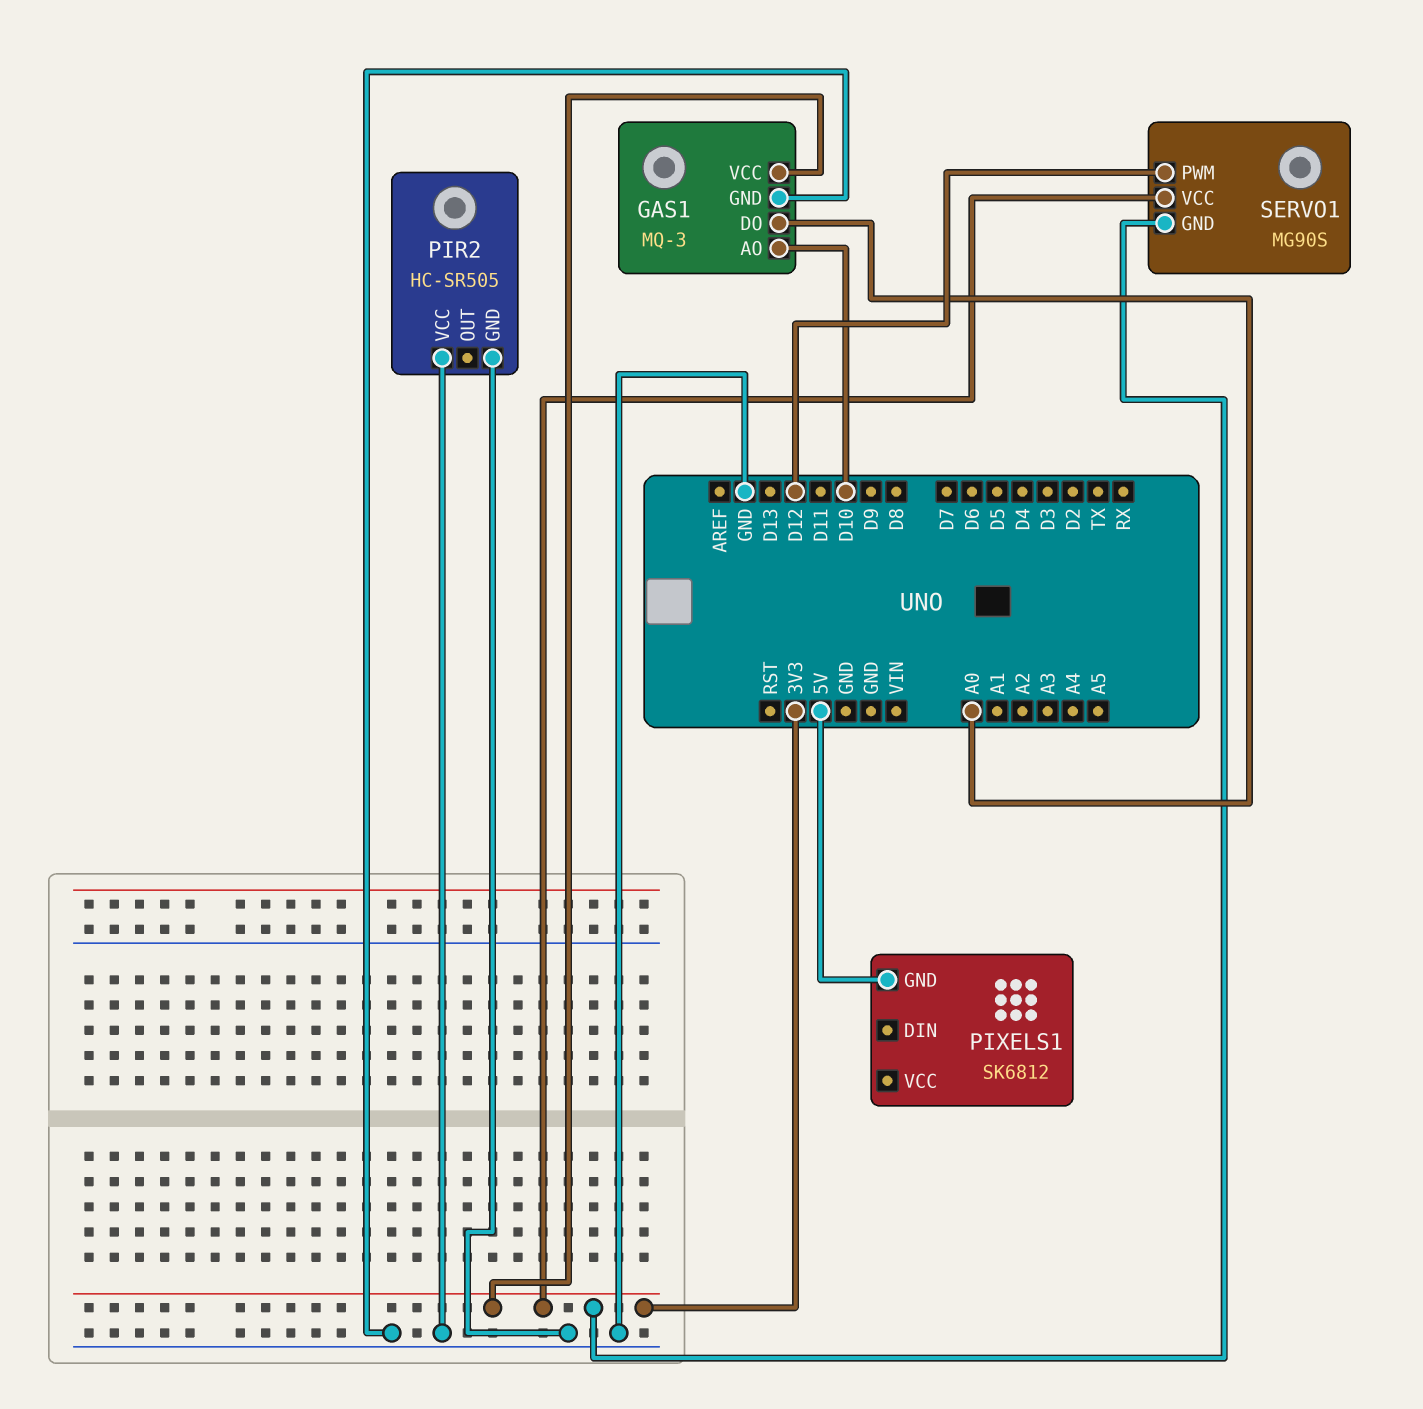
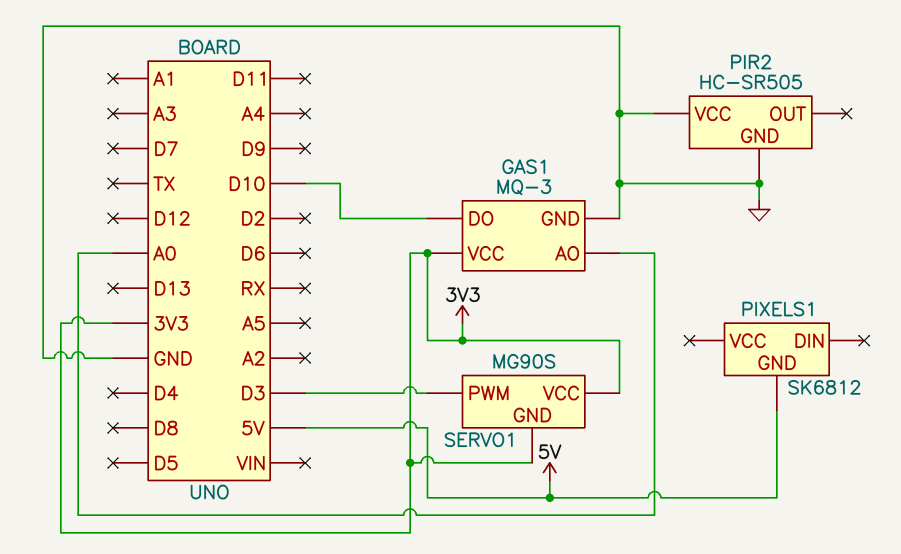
GAS1 pin AO: D10 -> A0
GAS1 pin DO: A0 -> D10
SERVO1 pin PWM: D12 -> D3

